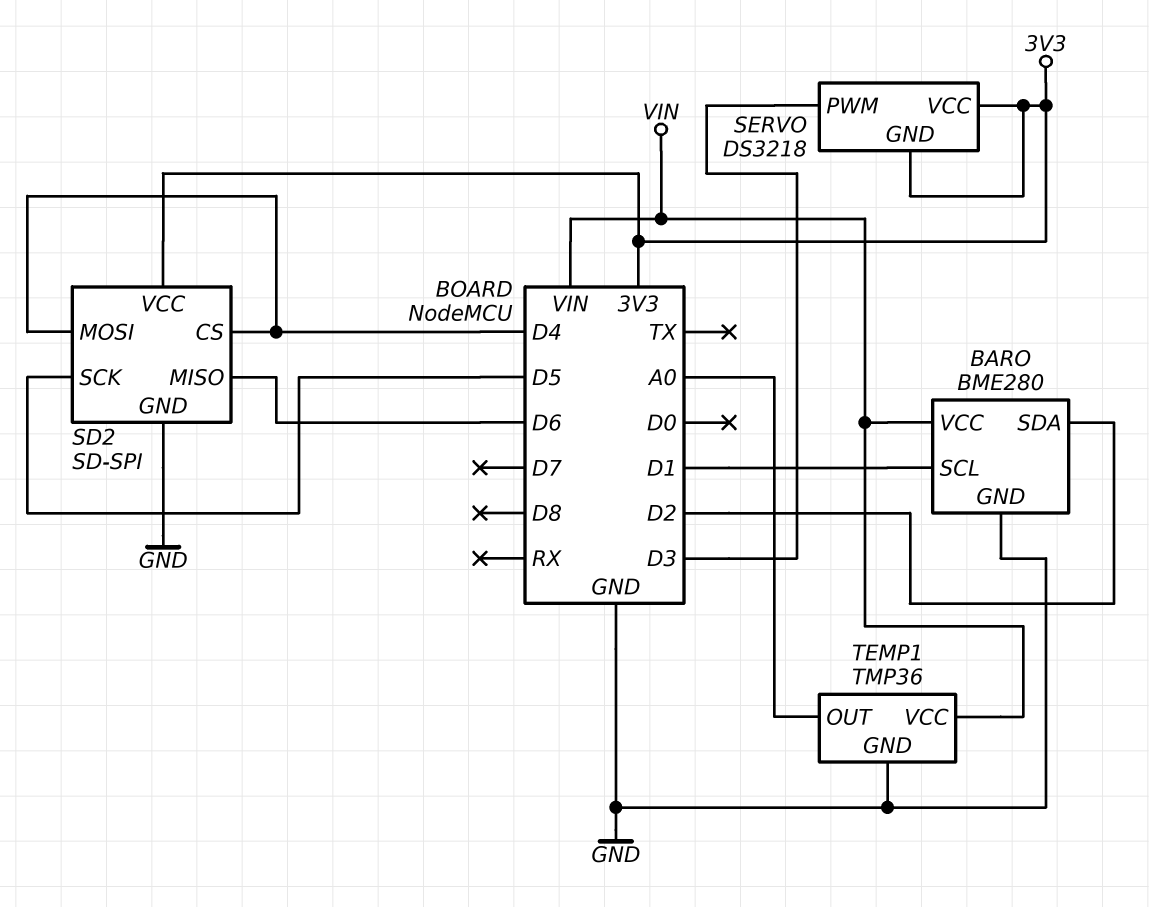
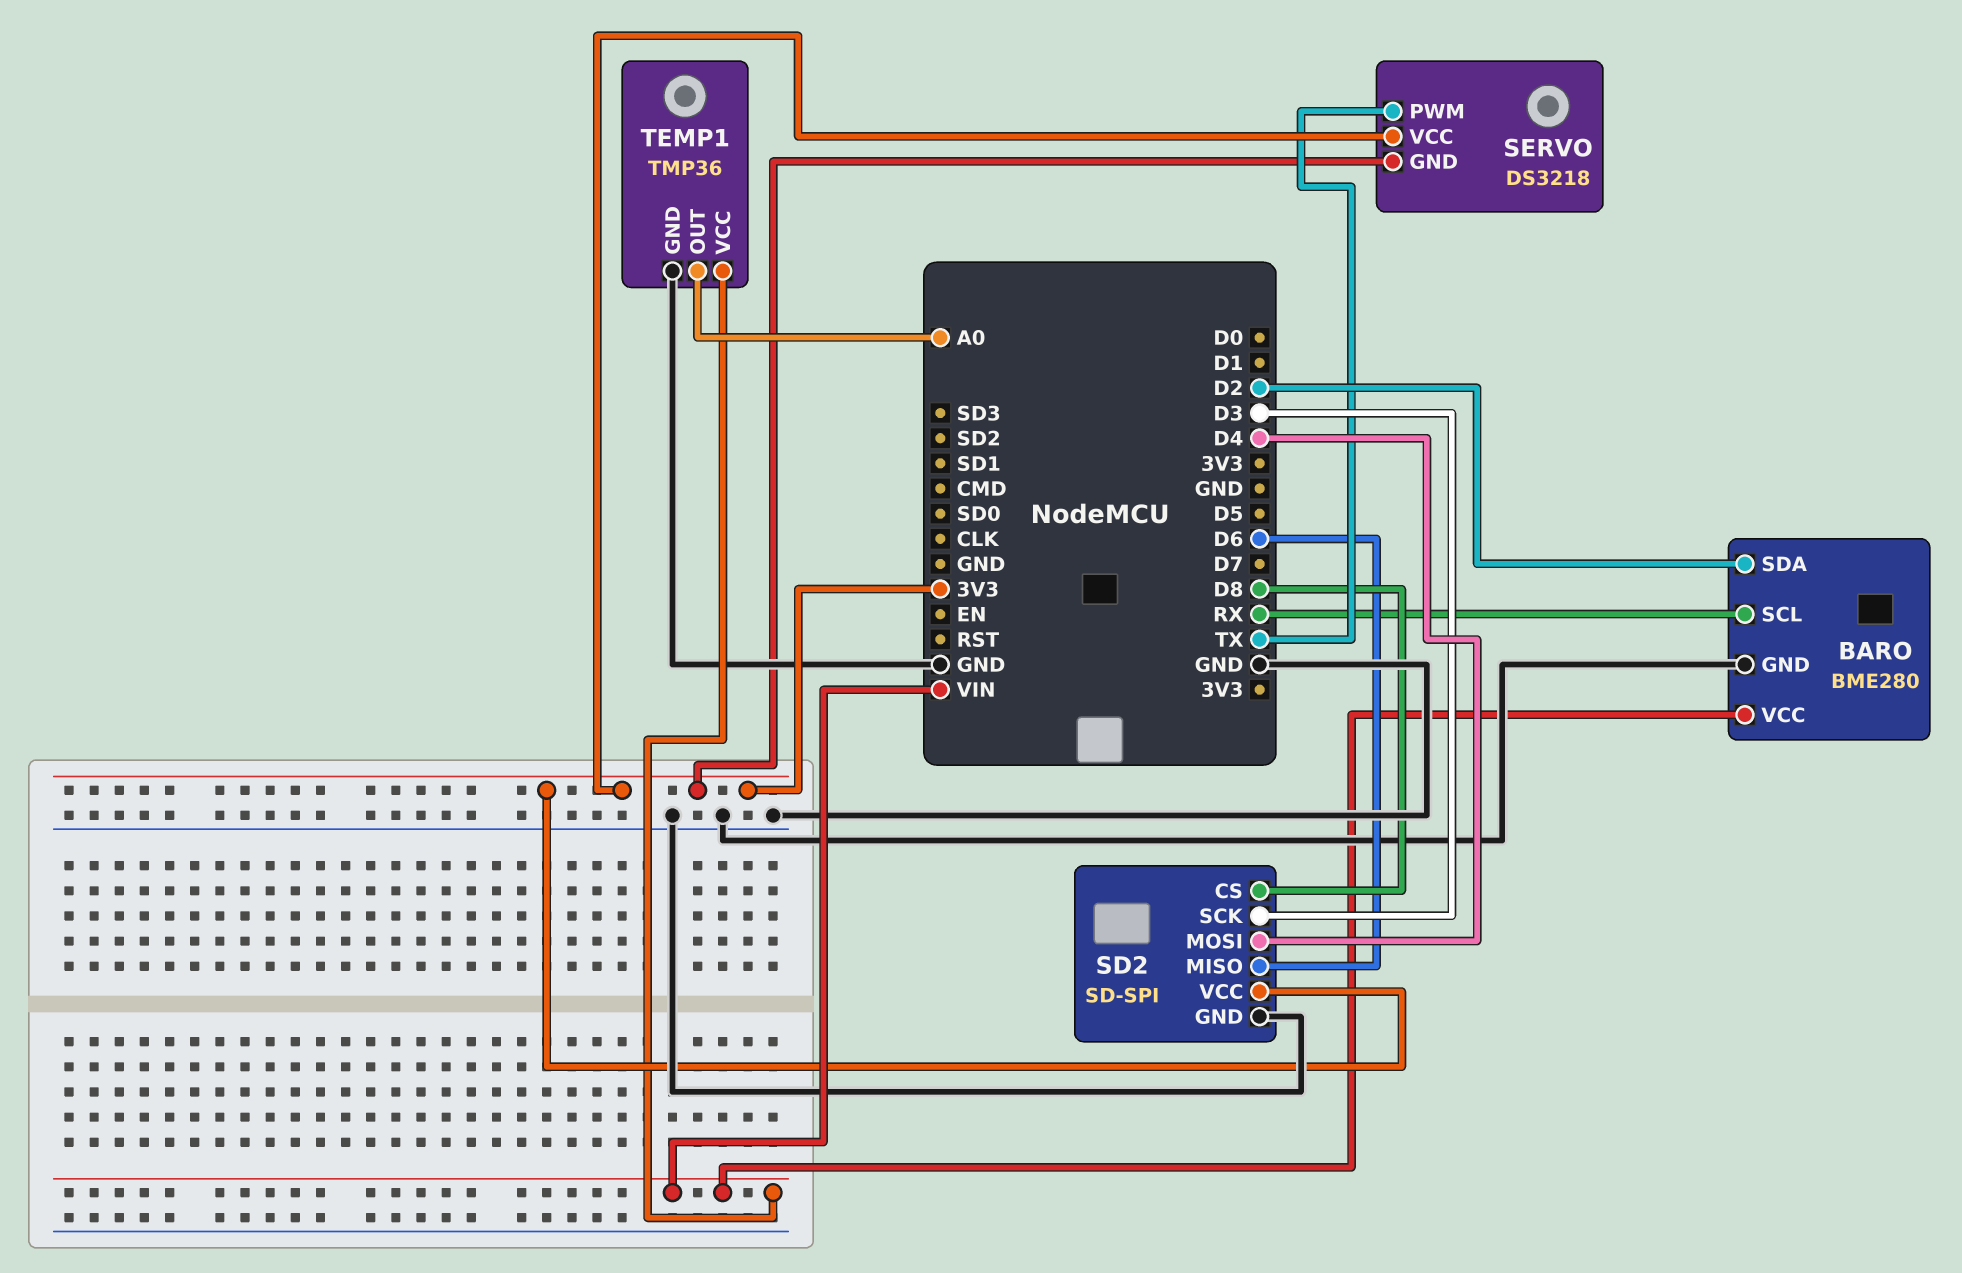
BARO pin SCL: D1 -> RX
SD2 pin CS: D4 -> D8
SD2 pin SCK: D5 -> D3
SERVO pin PWM: D3 -> TX

